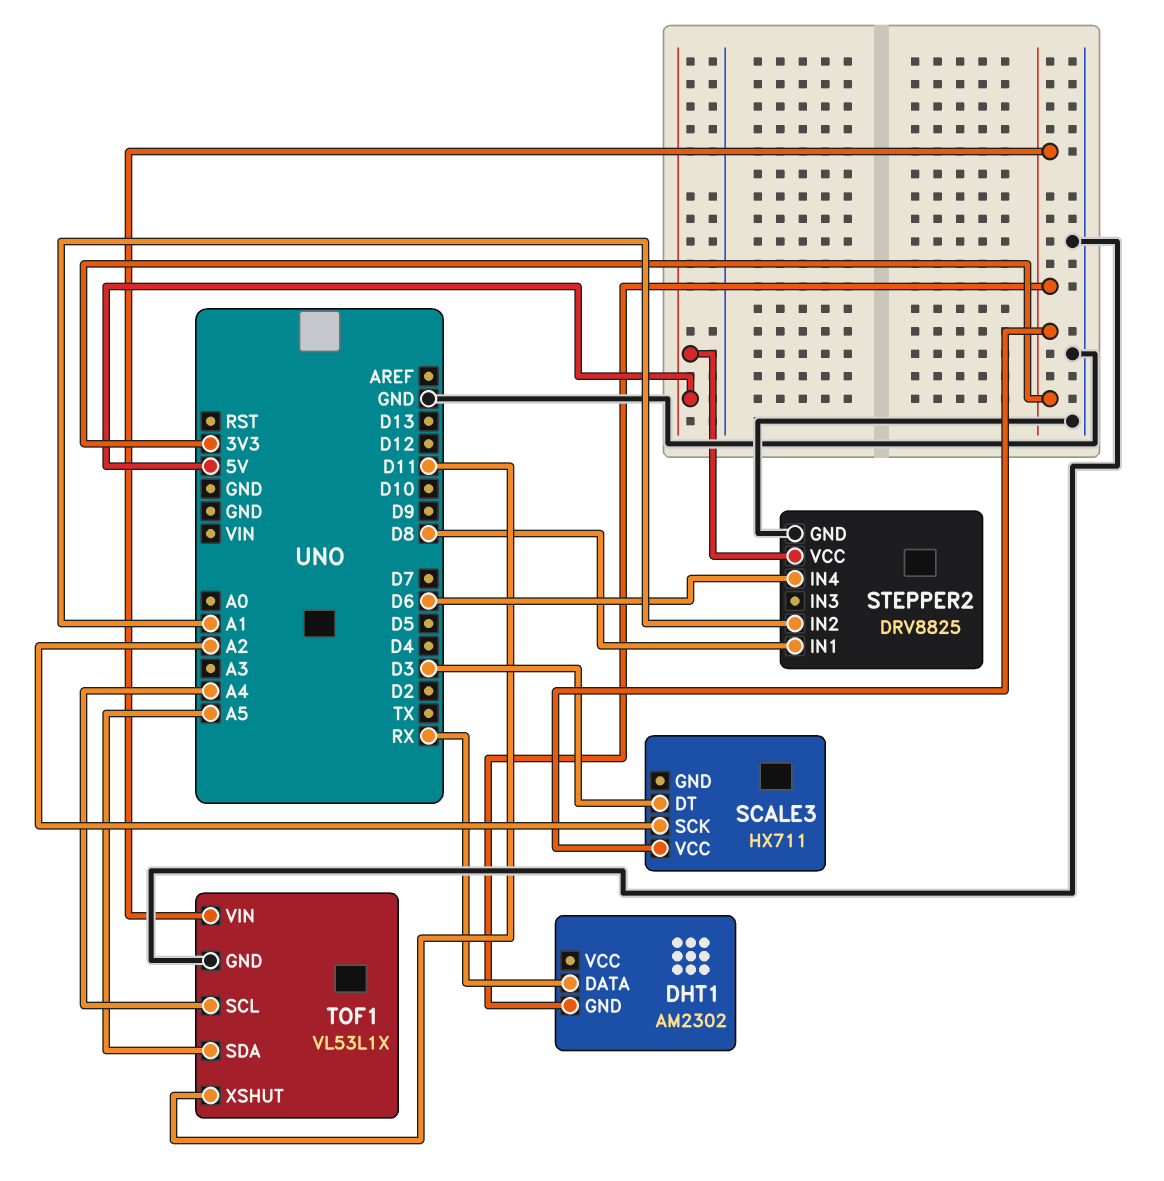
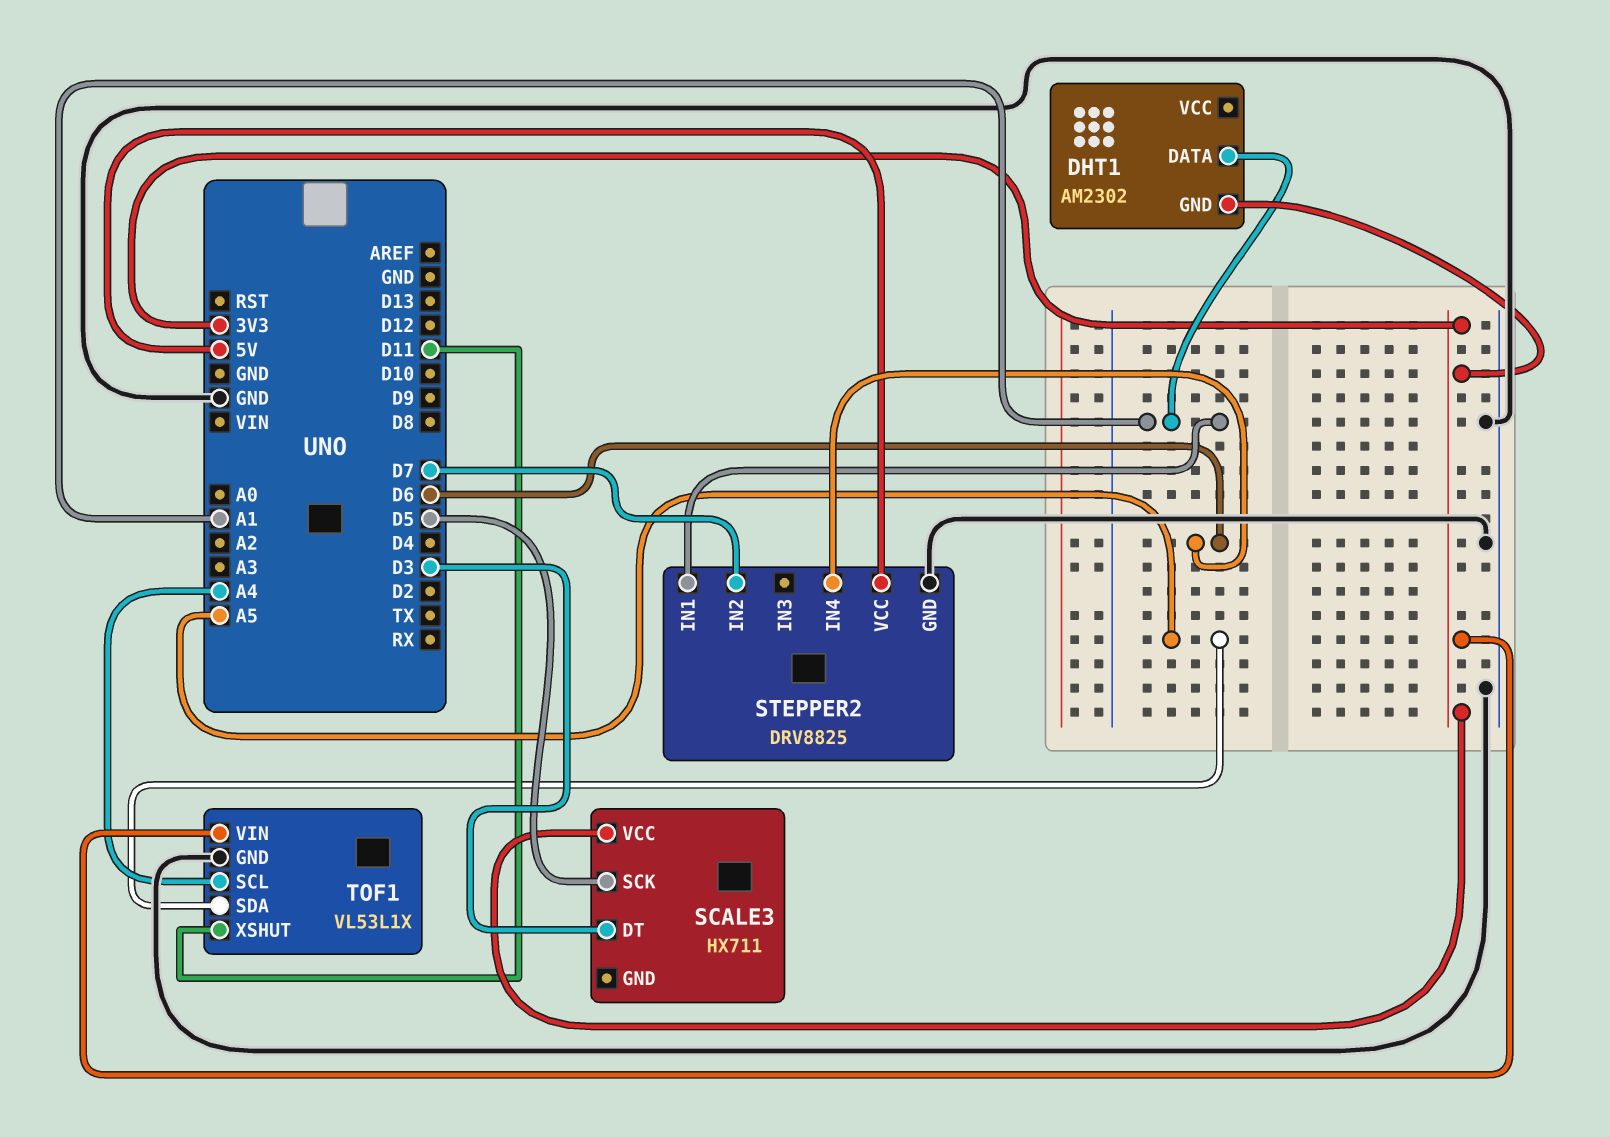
DHT1 pin DATA: RX -> A1
SCALE3 pin SCK: A2 -> D5
STEPPER2 pin IN1: D8 -> A1
STEPPER2 pin IN2: A1 -> D7

